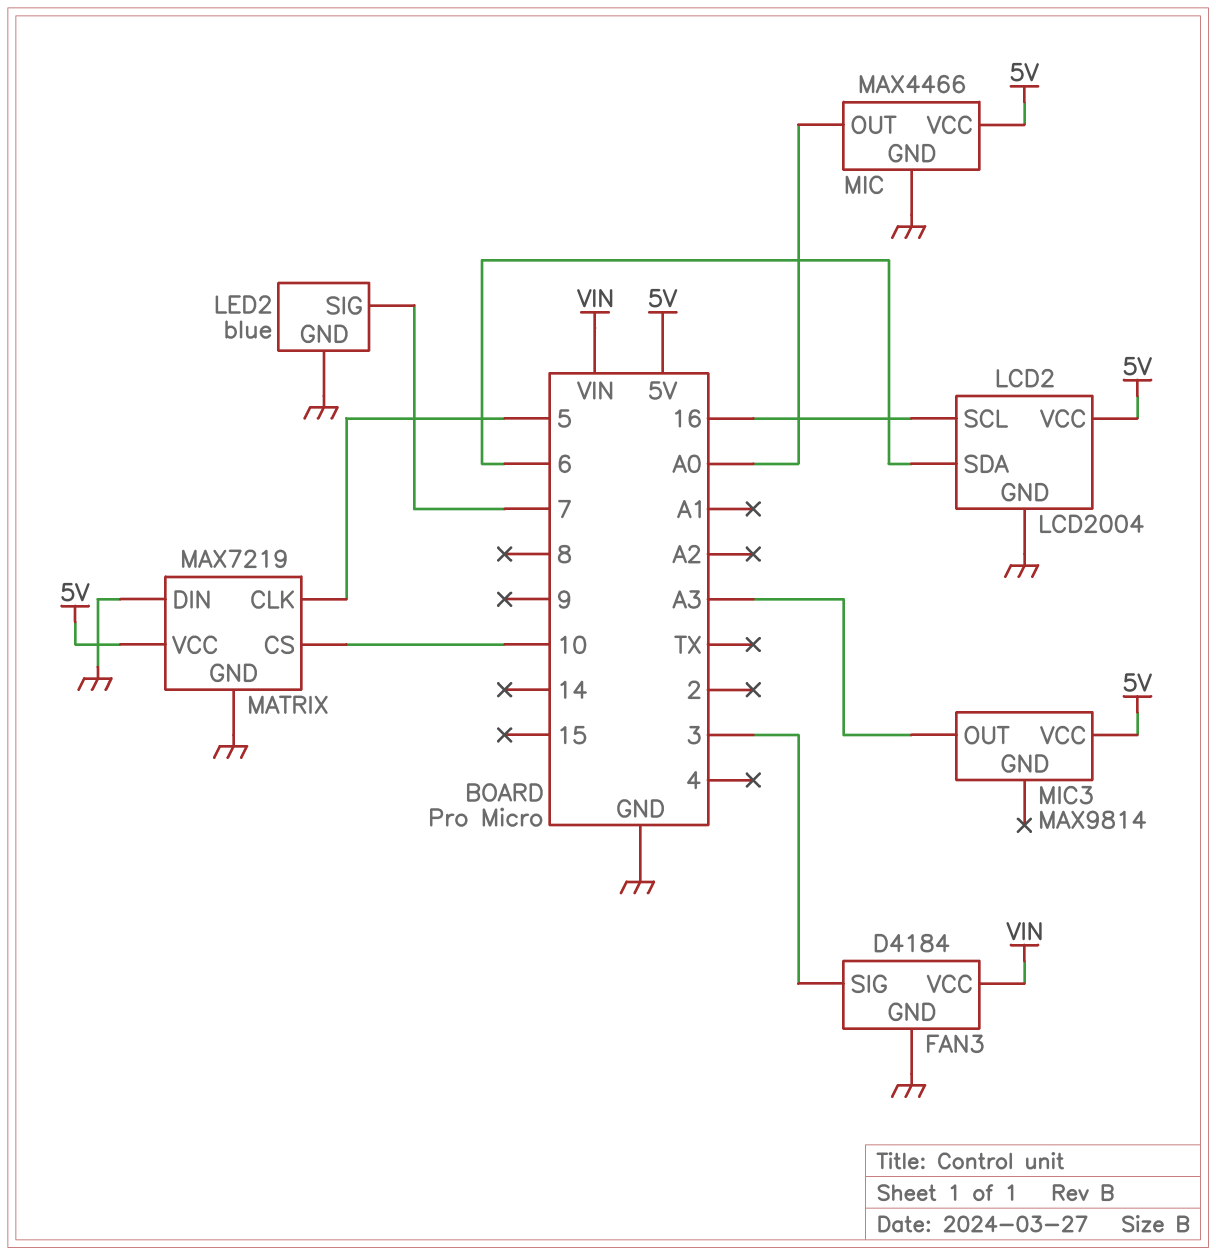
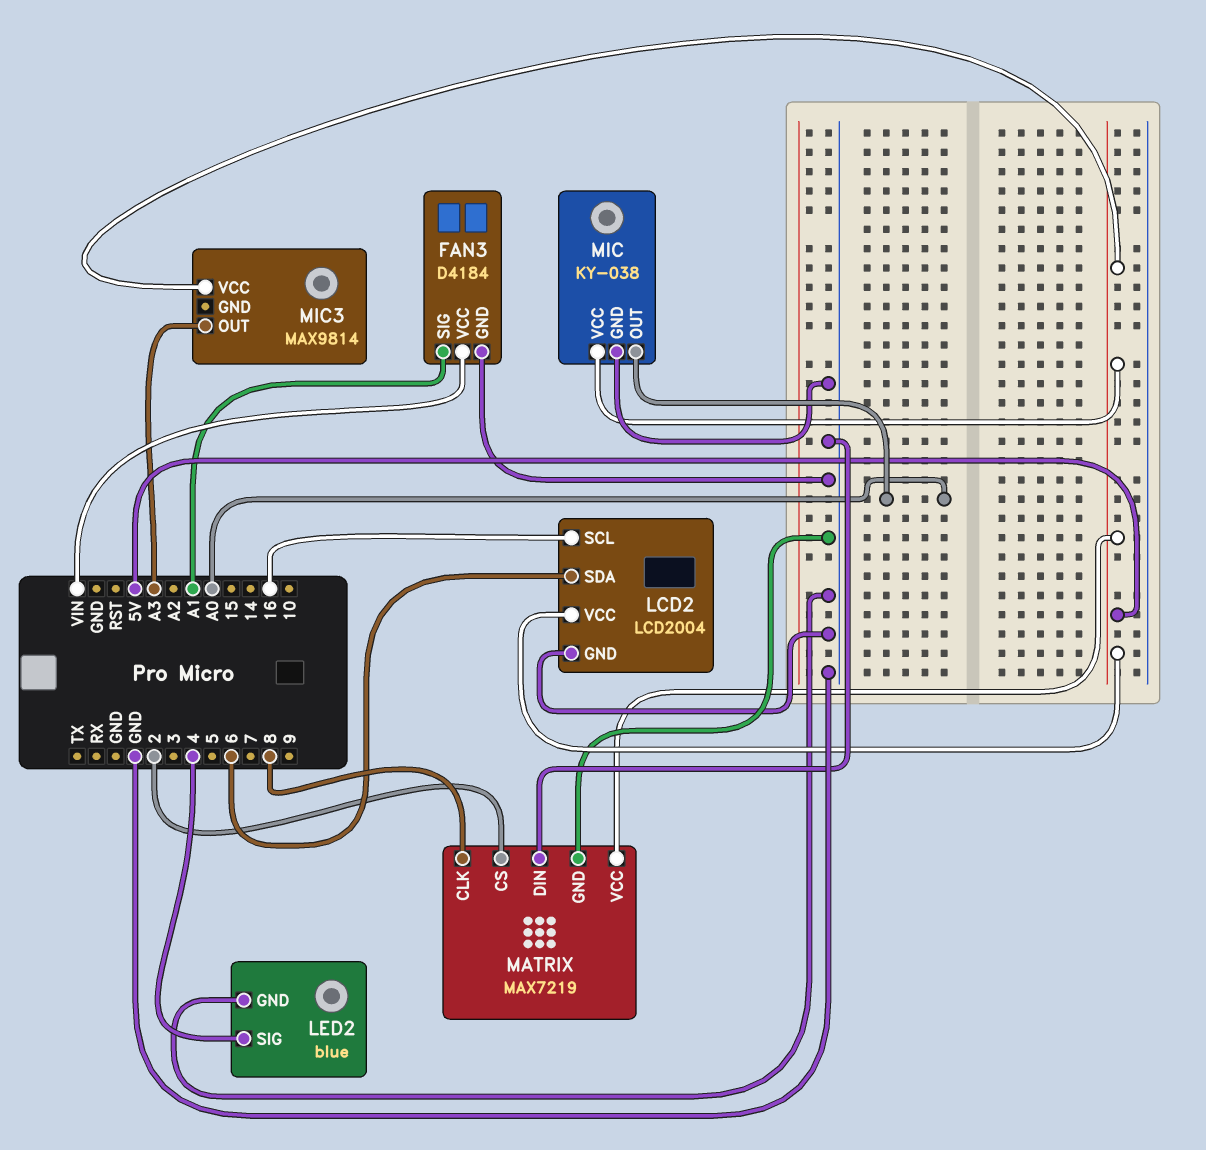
FAN3 pin SIG: 3 -> A1
LED2 pin SIG: 7 -> 4
MATRIX pin CLK: 5 -> 8
MATRIX pin CS: 10 -> 2
MIC: MAX4466 -> KY-038

